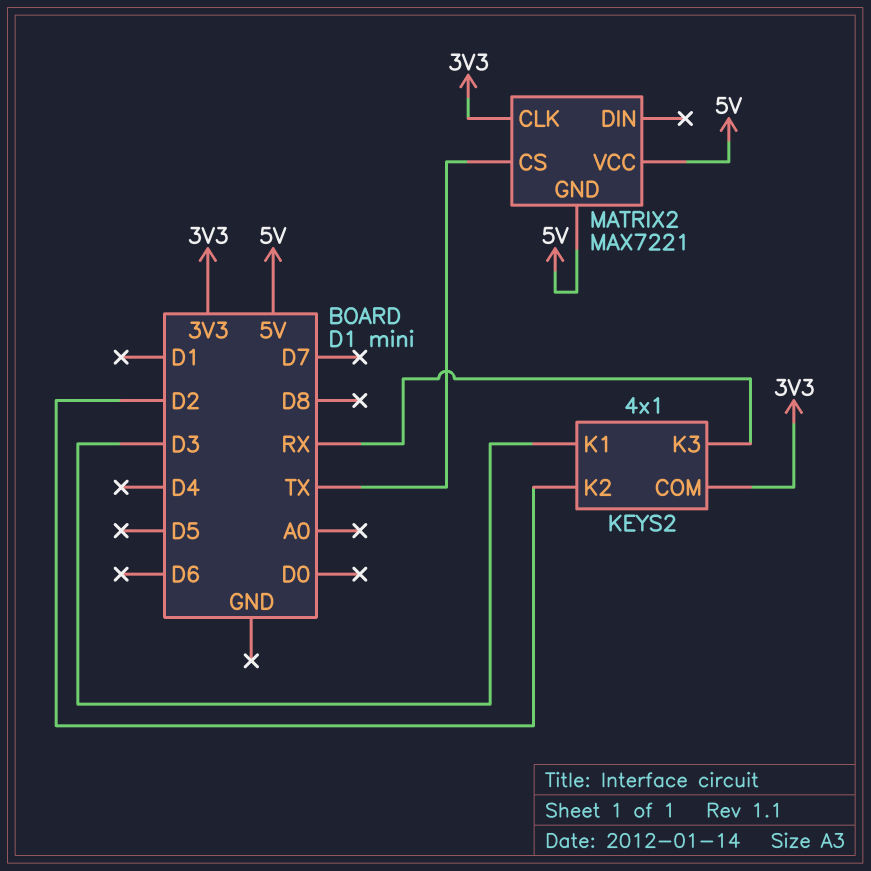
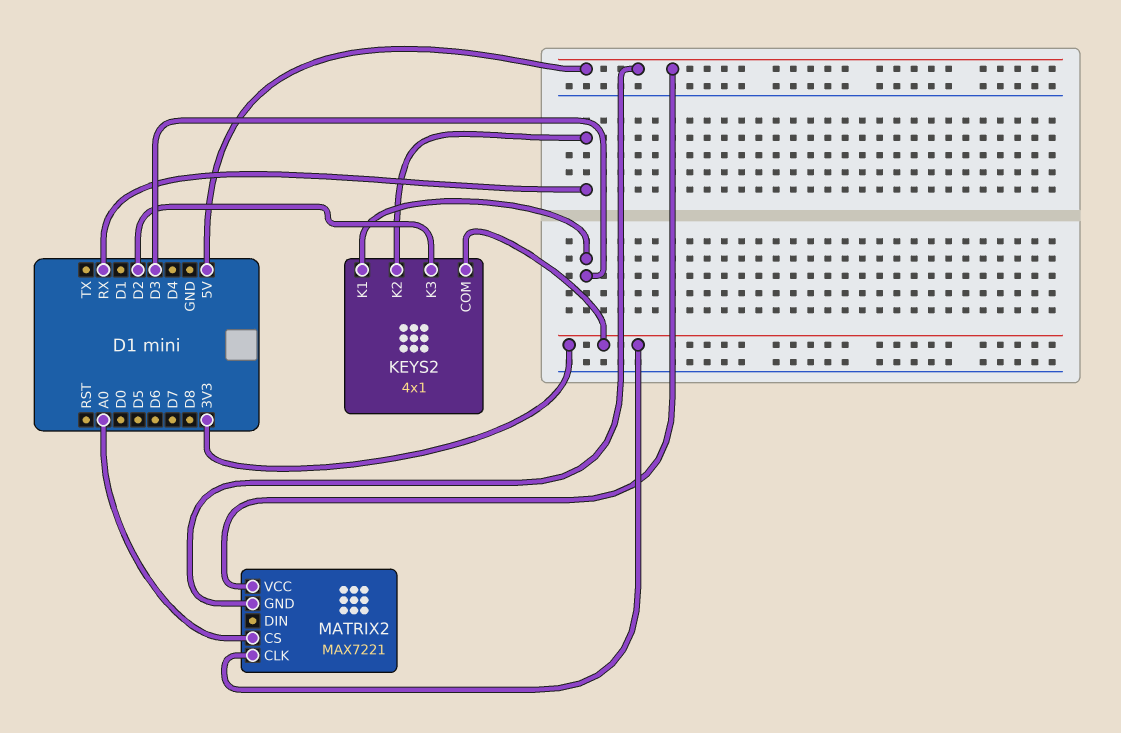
KEYS2 pin K2: D2 -> RX
KEYS2 pin K3: RX -> D2
MATRIX2 pin CS: TX -> A0

